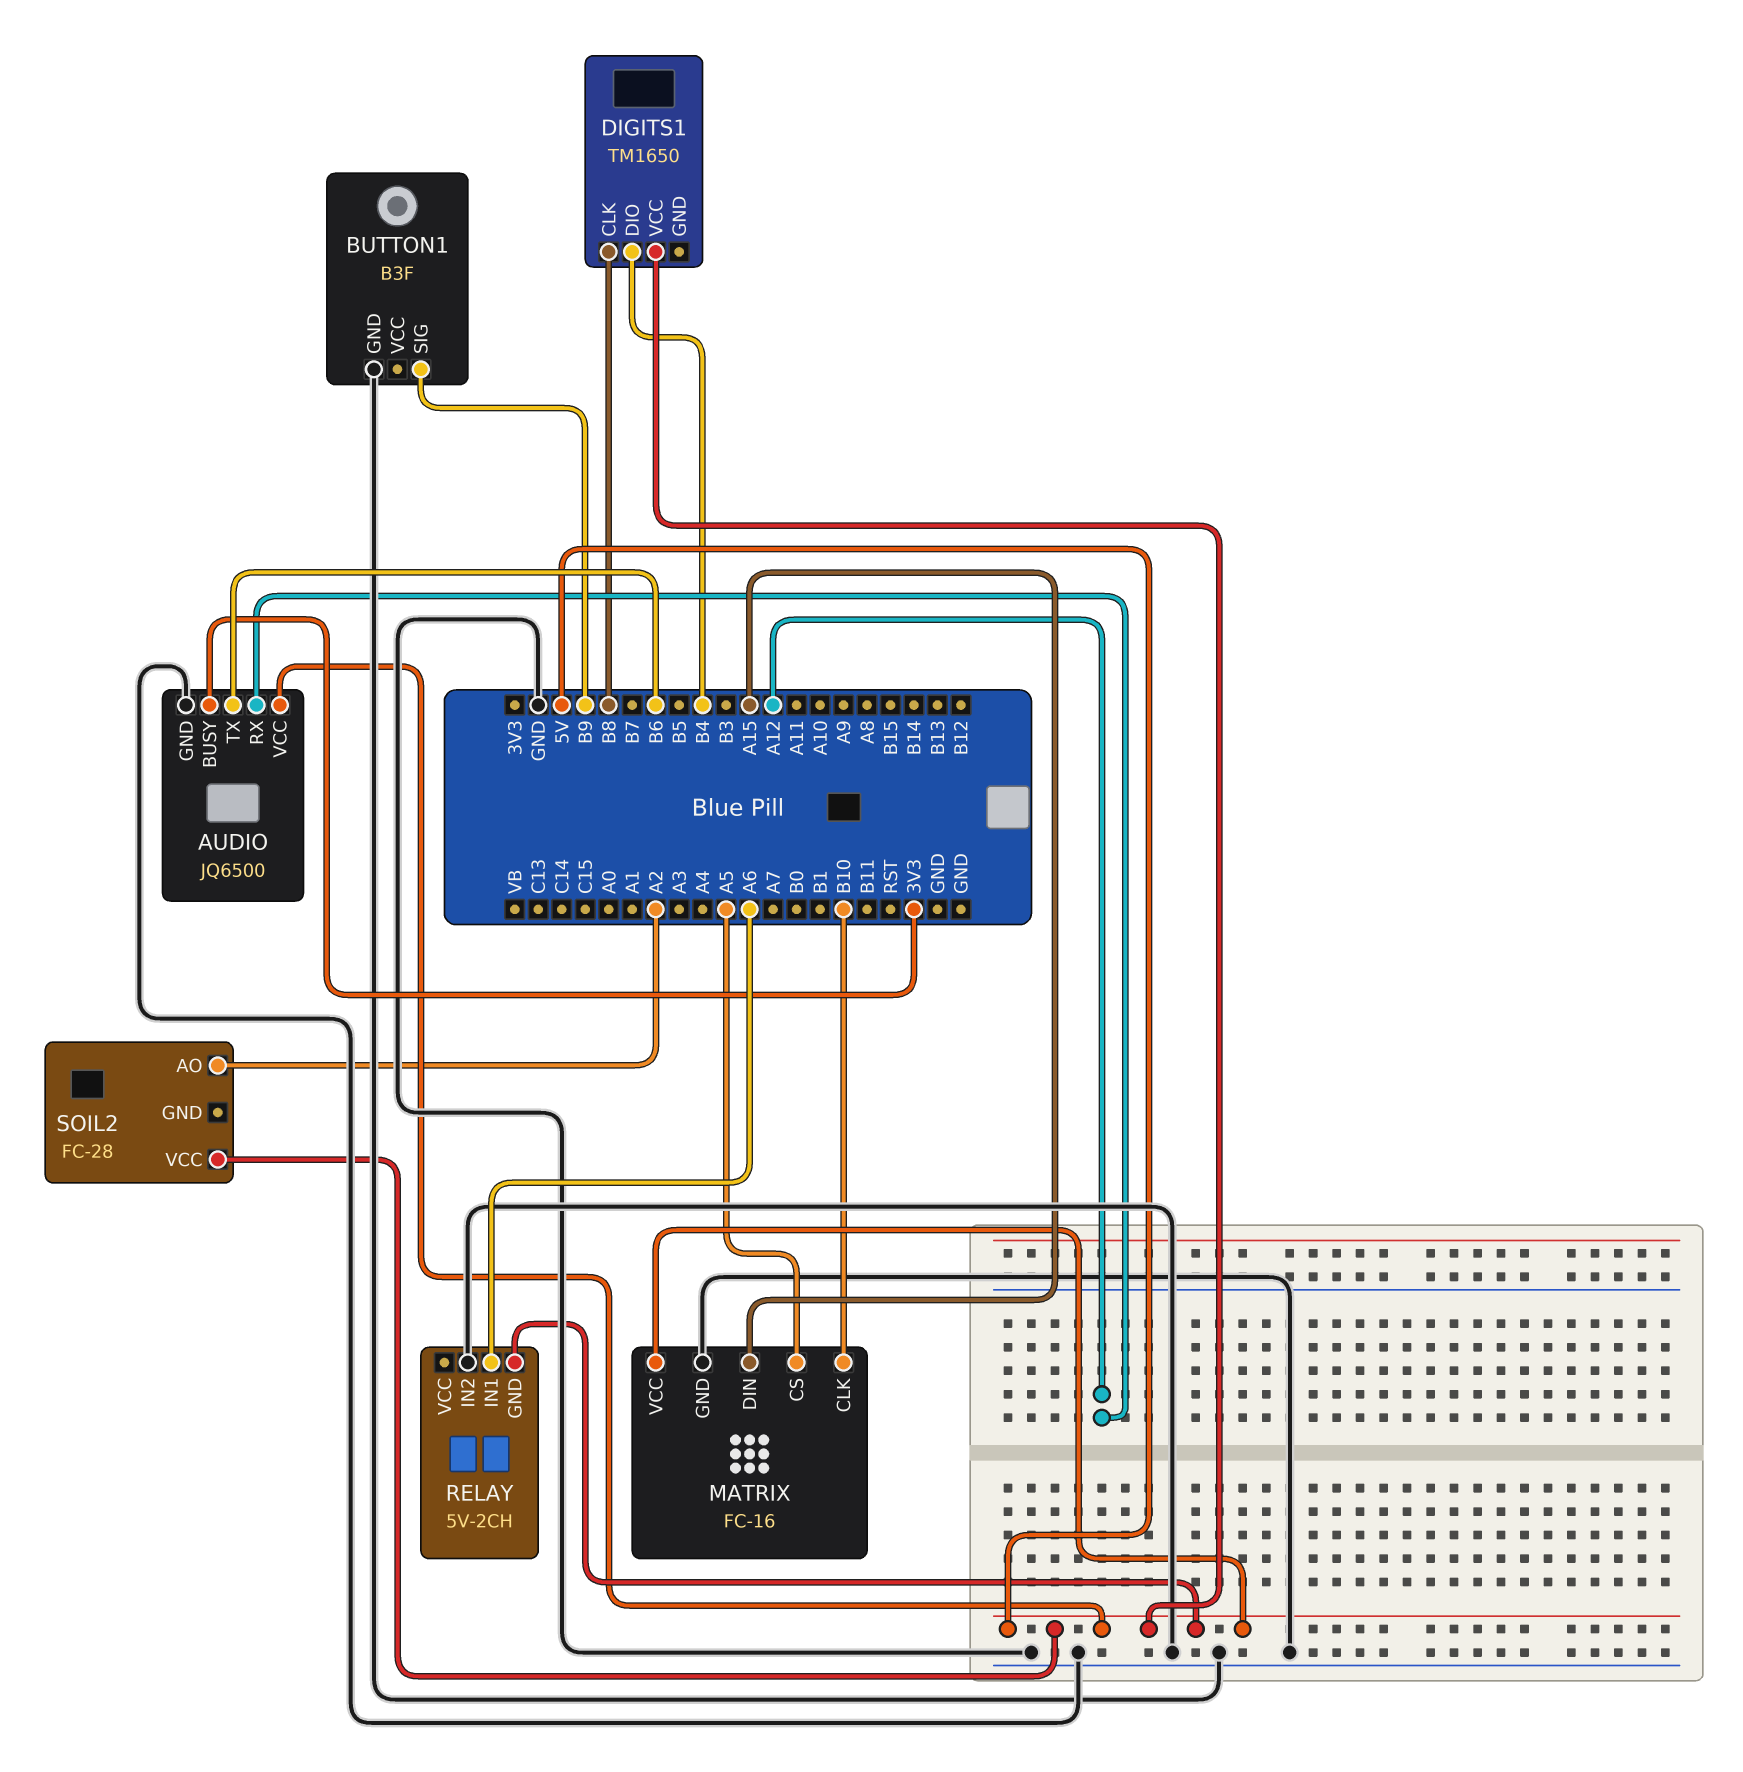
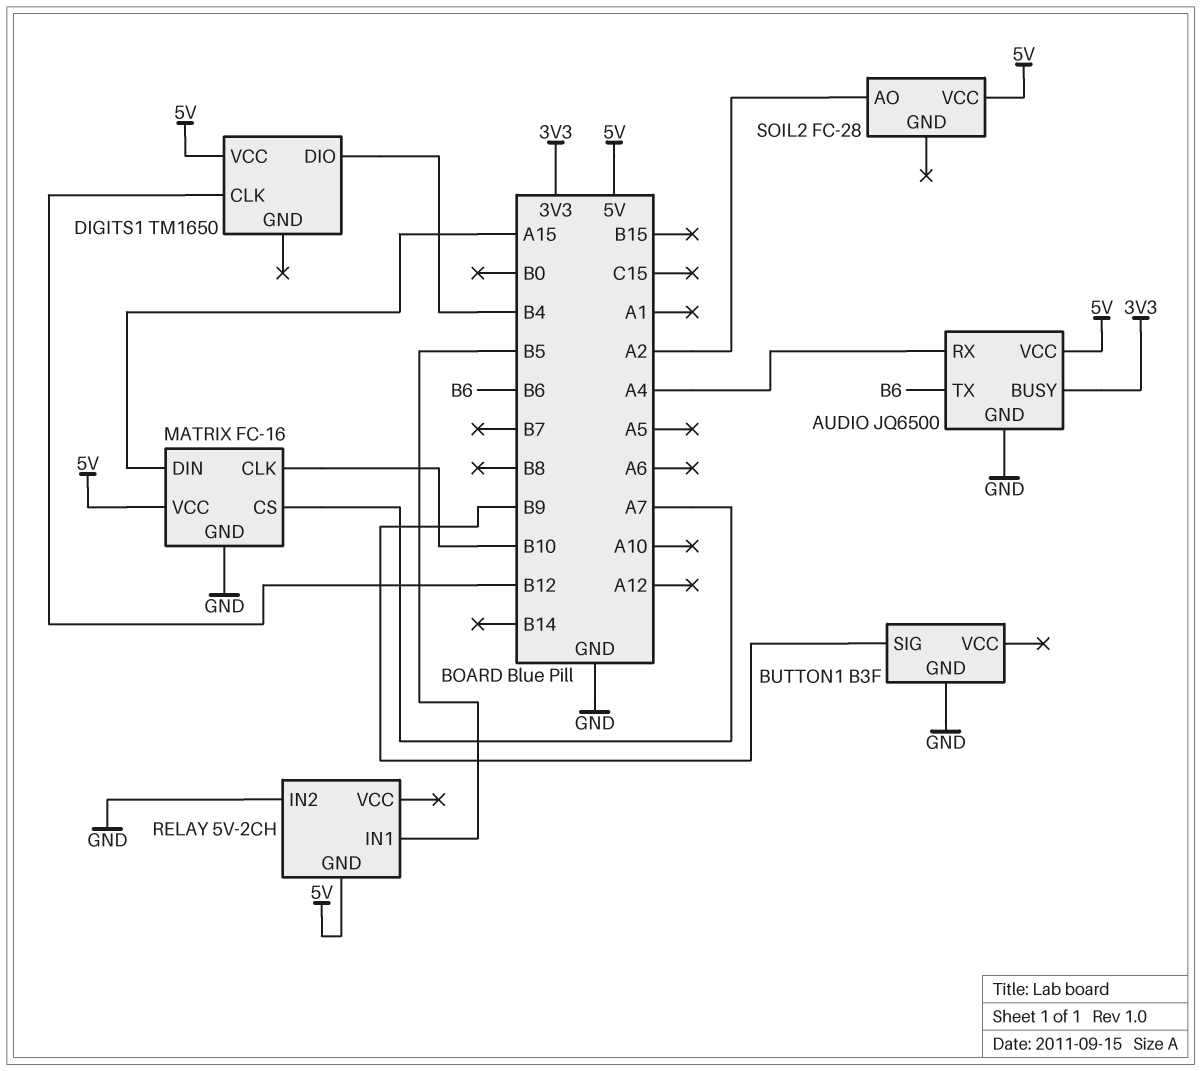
AUDIO pin RX: A12 -> A4
DIGITS1 pin CLK: B8 -> B12
MATRIX pin CS: A5 -> A7
RELAY pin IN1: A6 -> B5

